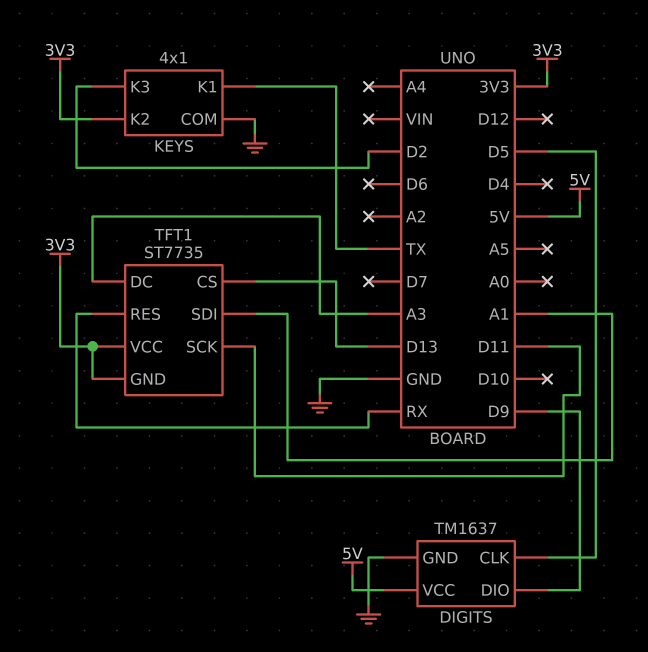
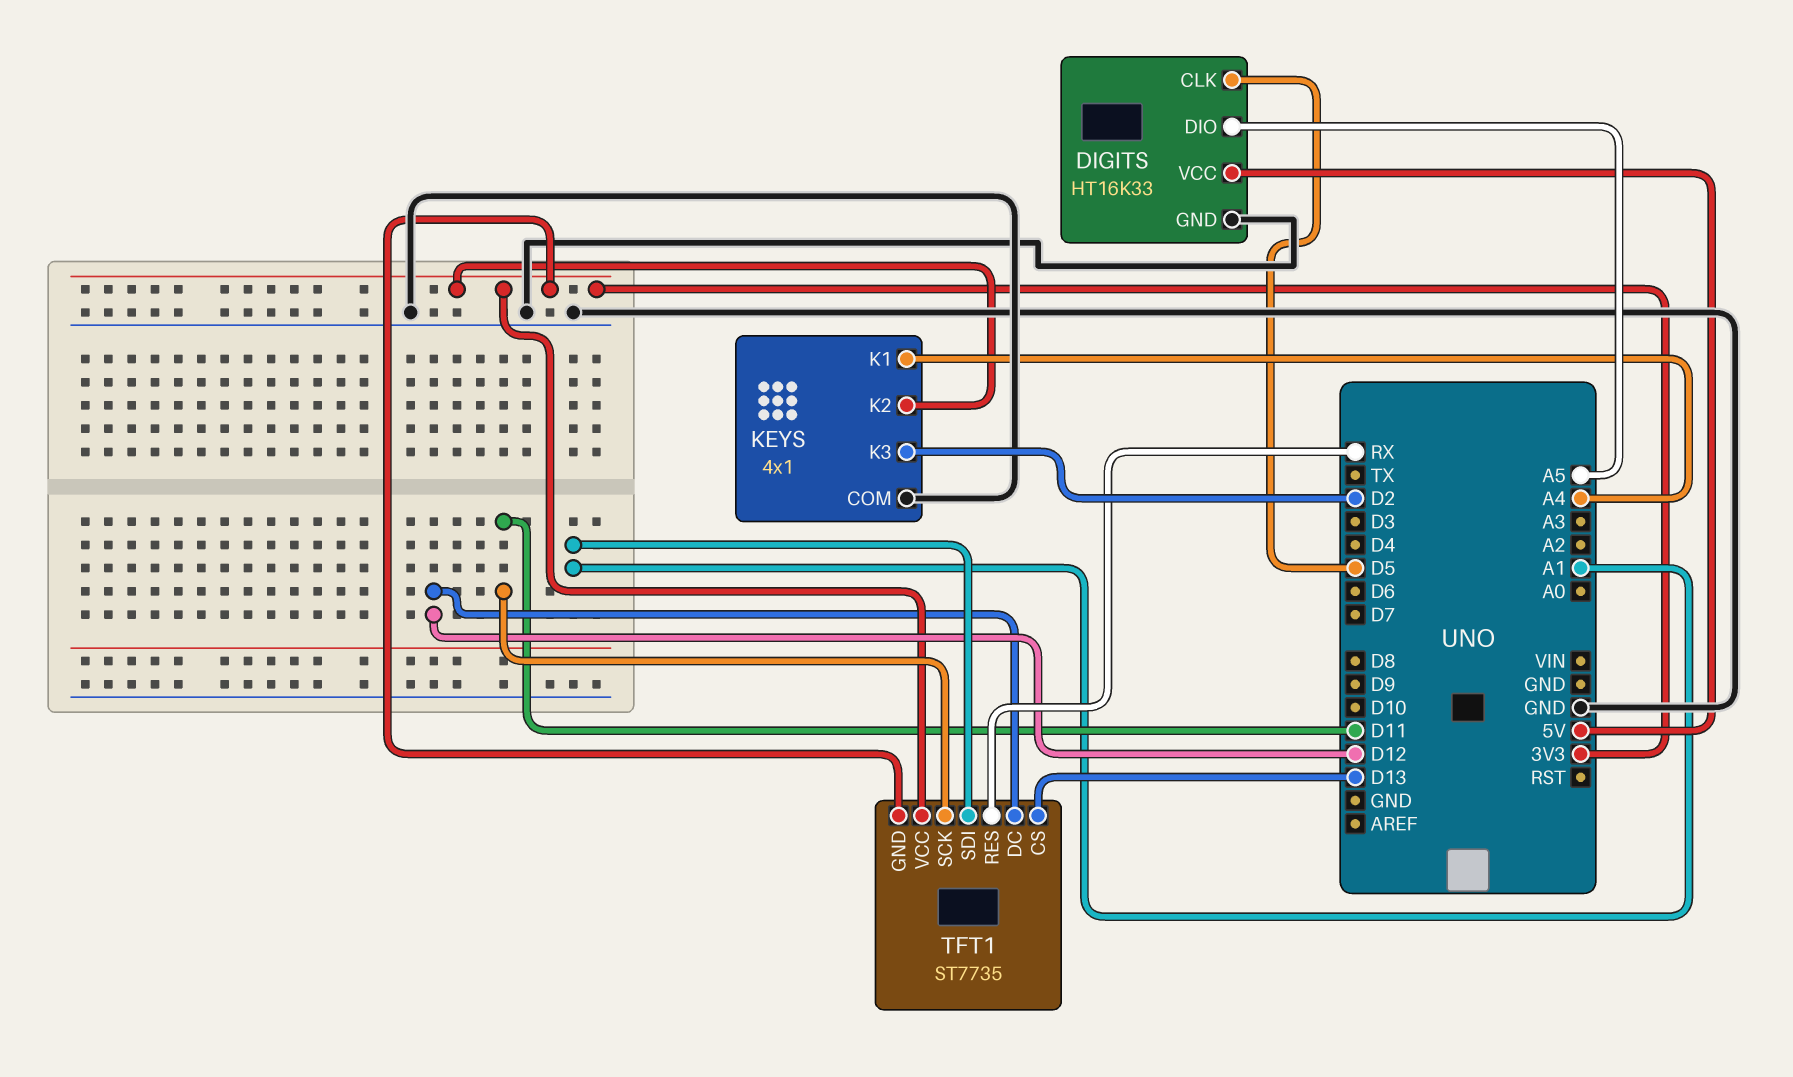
DIGITS: TM1637 -> HT16K33
DIGITS pin DIO: D9 -> A5
KEYS pin K1: TX -> A4
TFT1 pin DC: A3 -> D12

